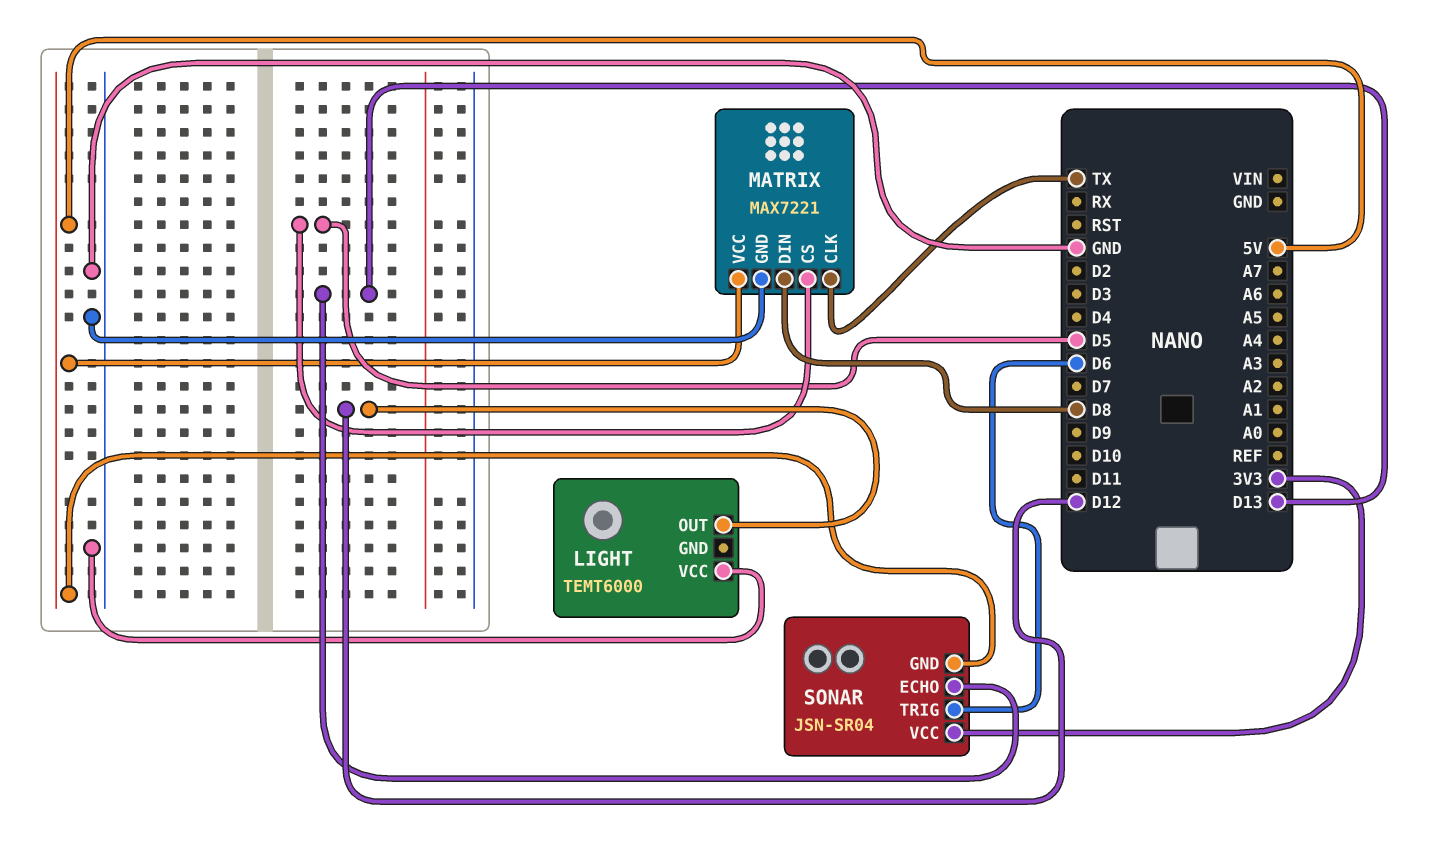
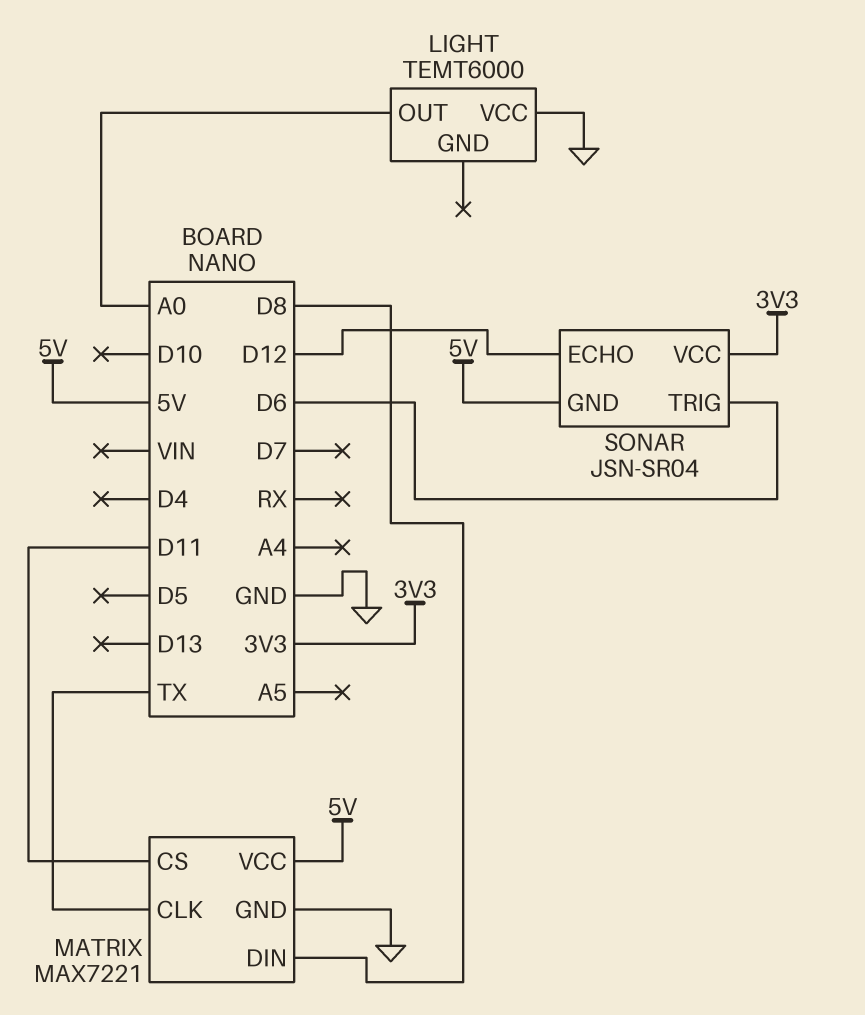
LIGHT pin OUT: D12 -> A0
MATRIX pin CS: D5 -> D11
SONAR pin ECHO: D13 -> D12

